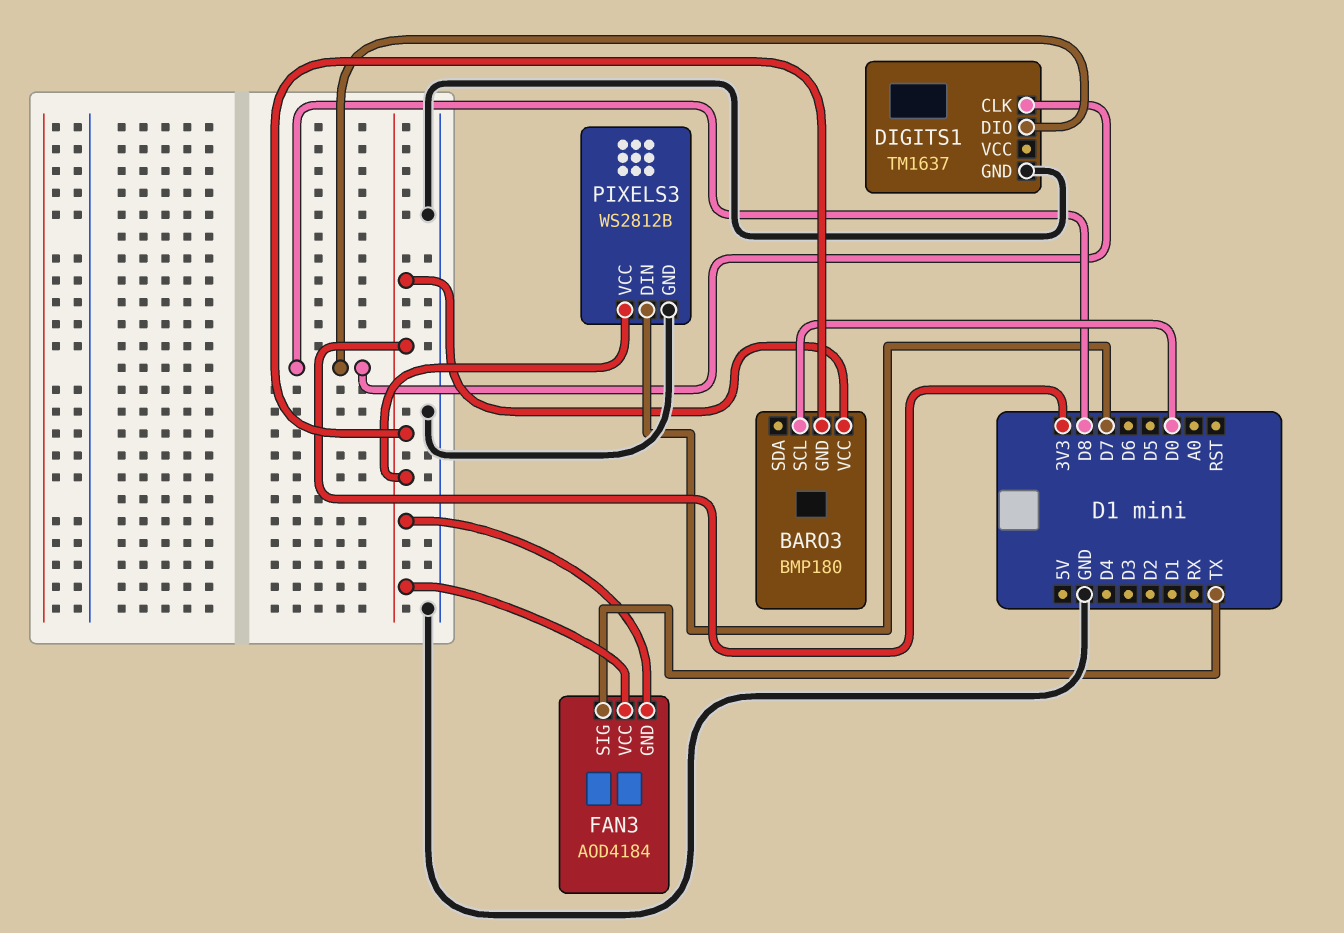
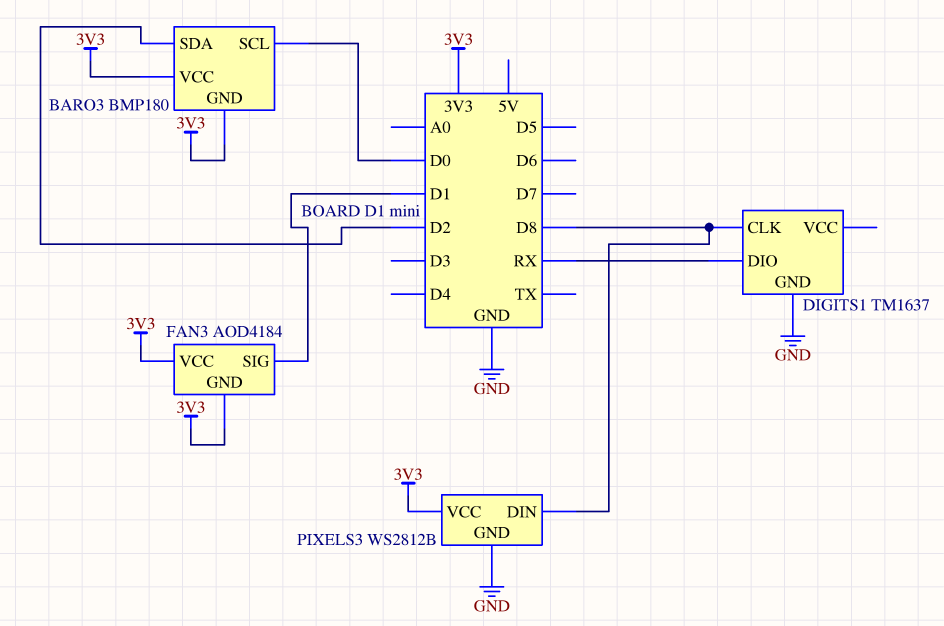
BARO3 pin SDA: none -> D2
DIGITS1 pin DIO: D8 -> RX
FAN3 pin SIG: TX -> D1
PIXELS3 pin DIN: D7 -> D8

